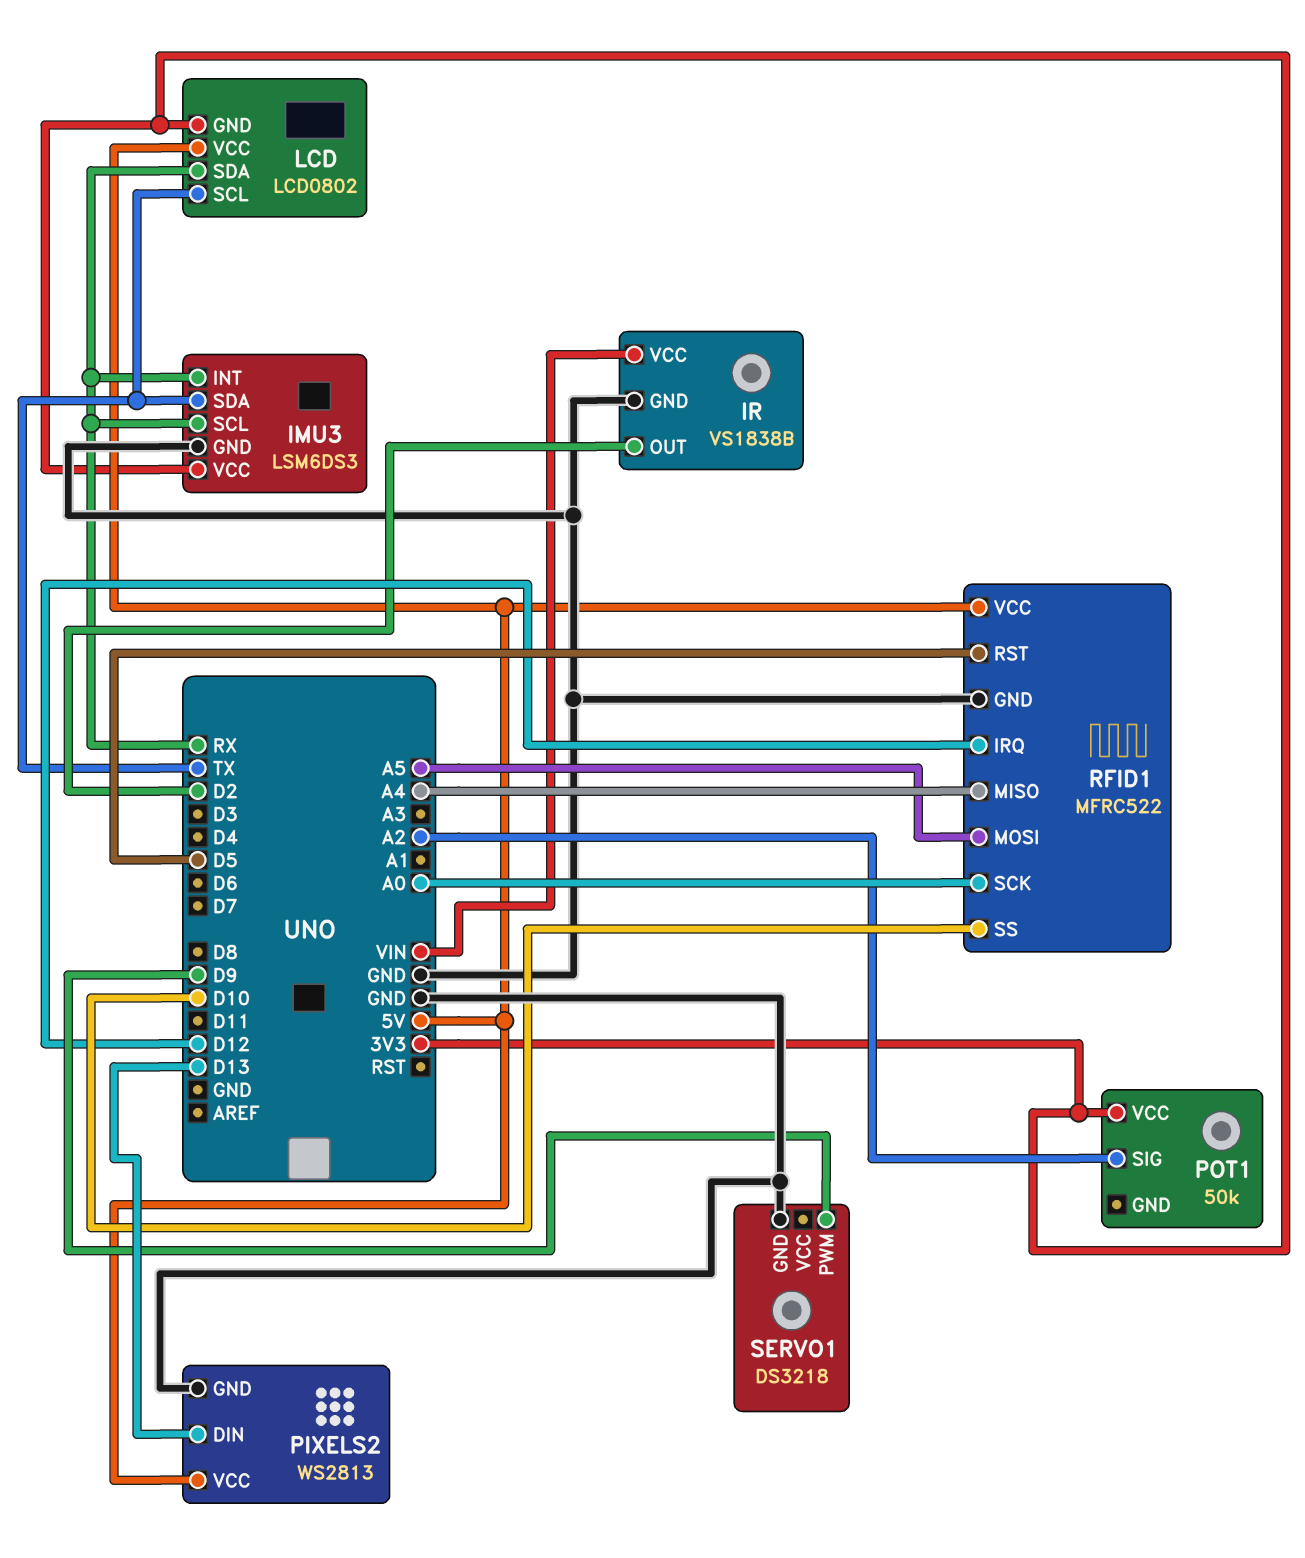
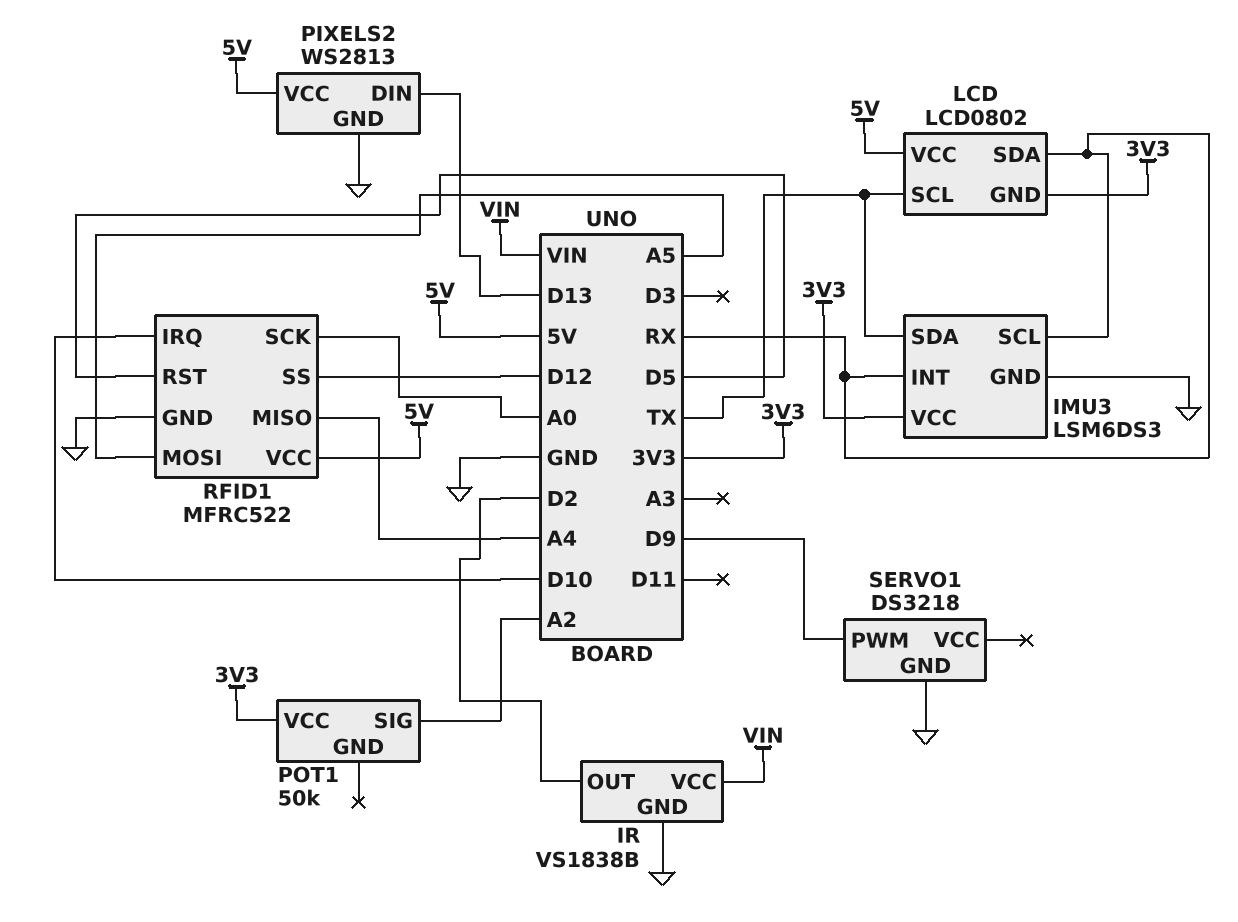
RFID1 pin IRQ: D12 -> D10
RFID1 pin SS: D10 -> D12

